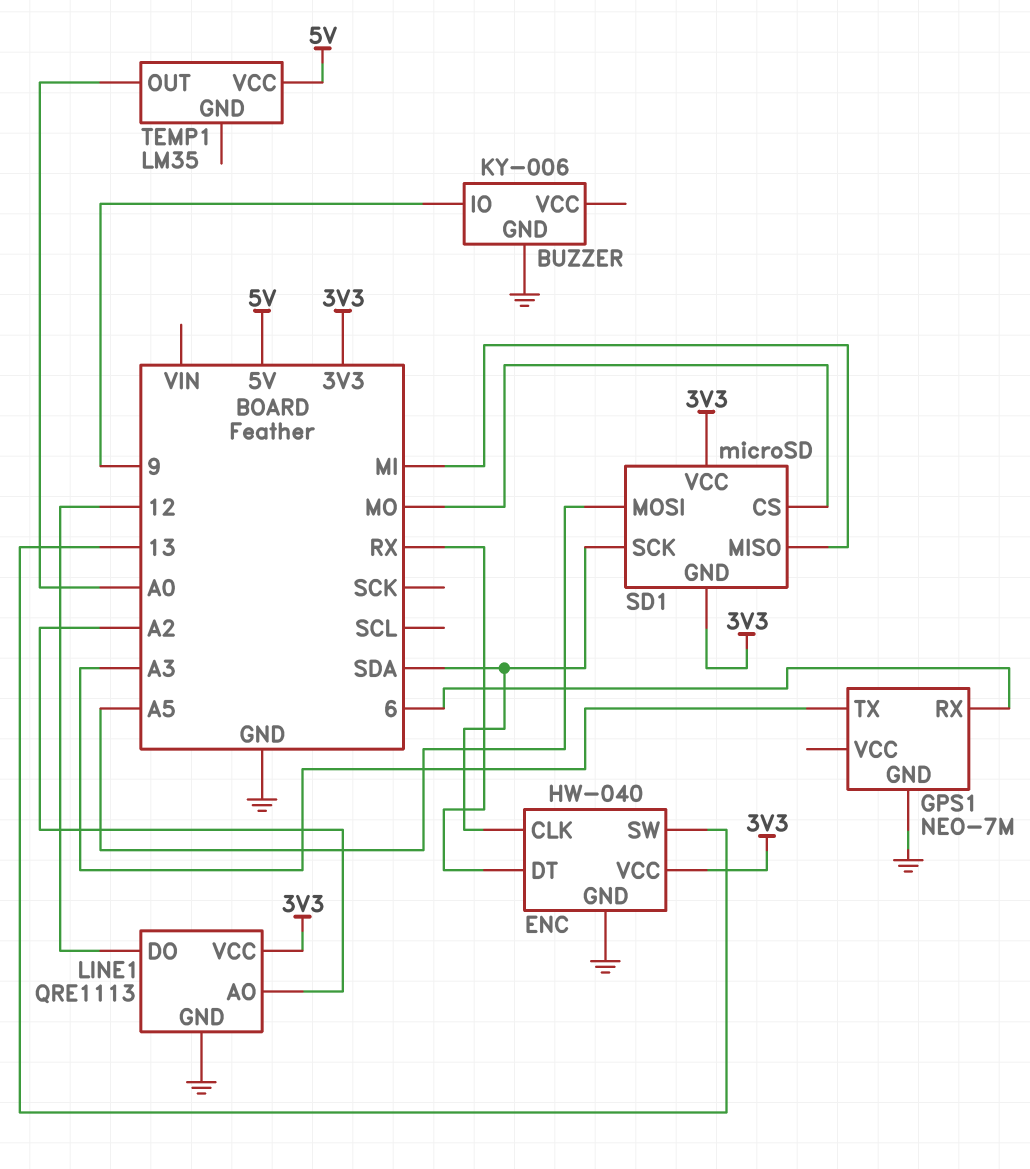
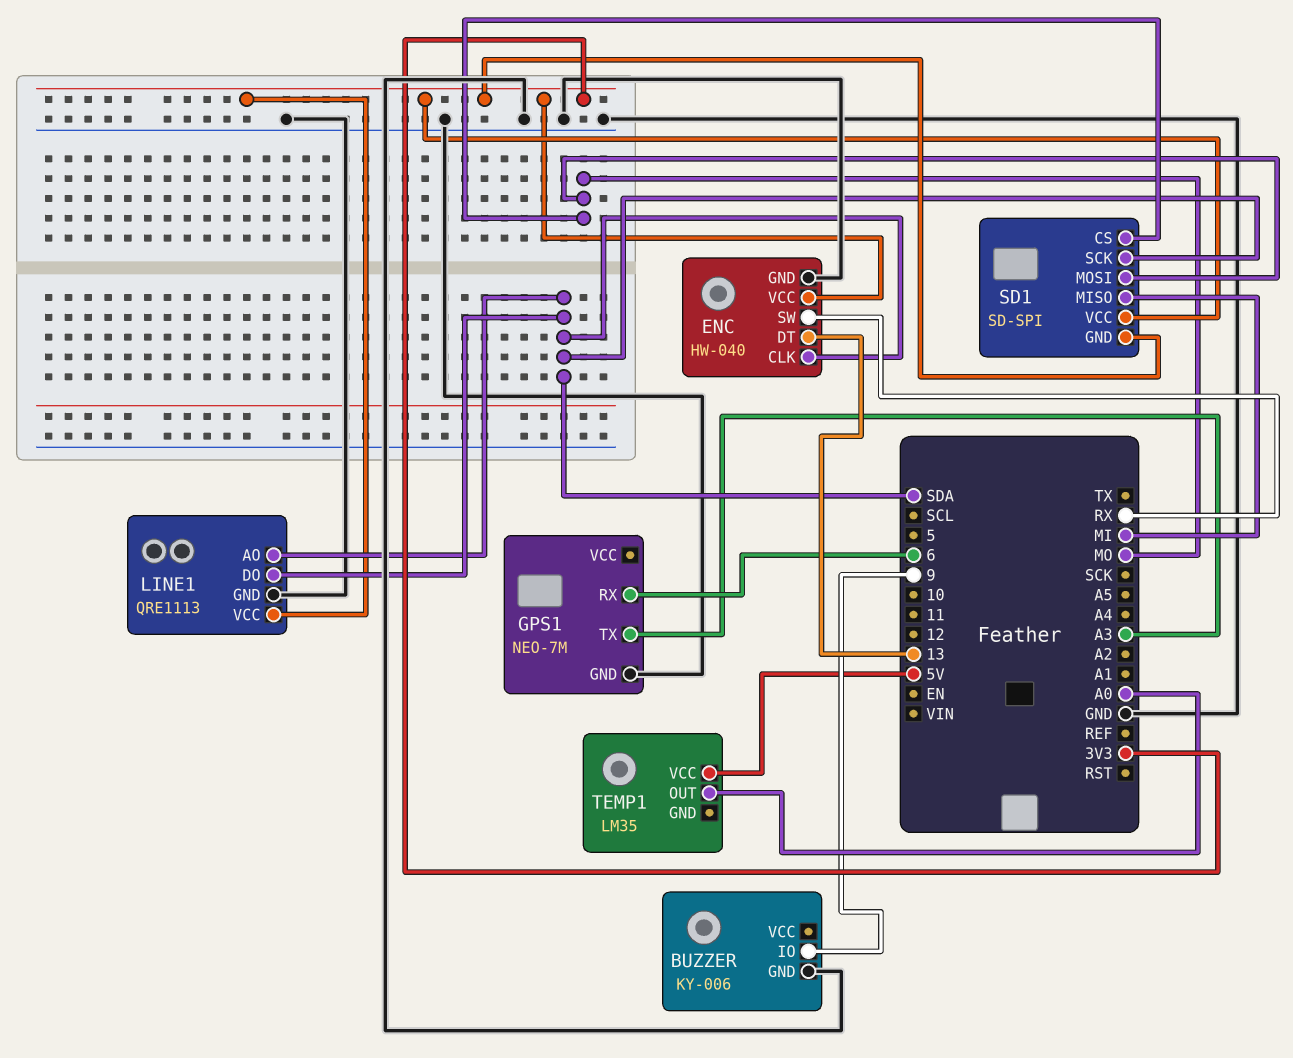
ENC pin DT: RX -> 13
ENC pin SW: 13 -> RX
LINE1 pin AO: A2 -> SDA
LINE1 pin DO: 12 -> SDA
SD1: microSD -> SD-SPI
SD1 pin MOSI: A5 -> MO

